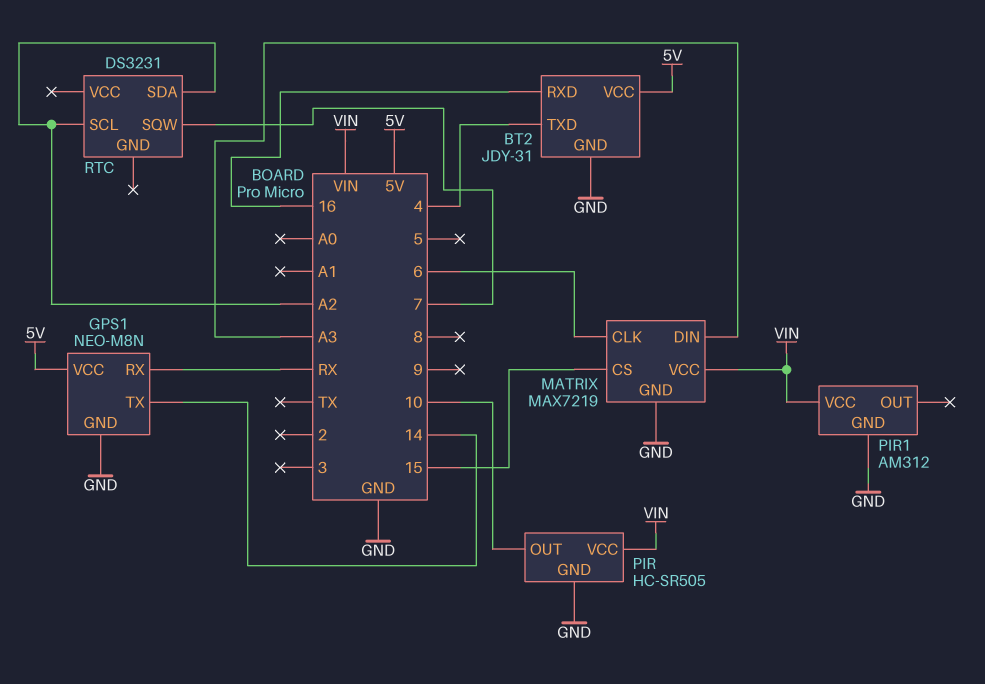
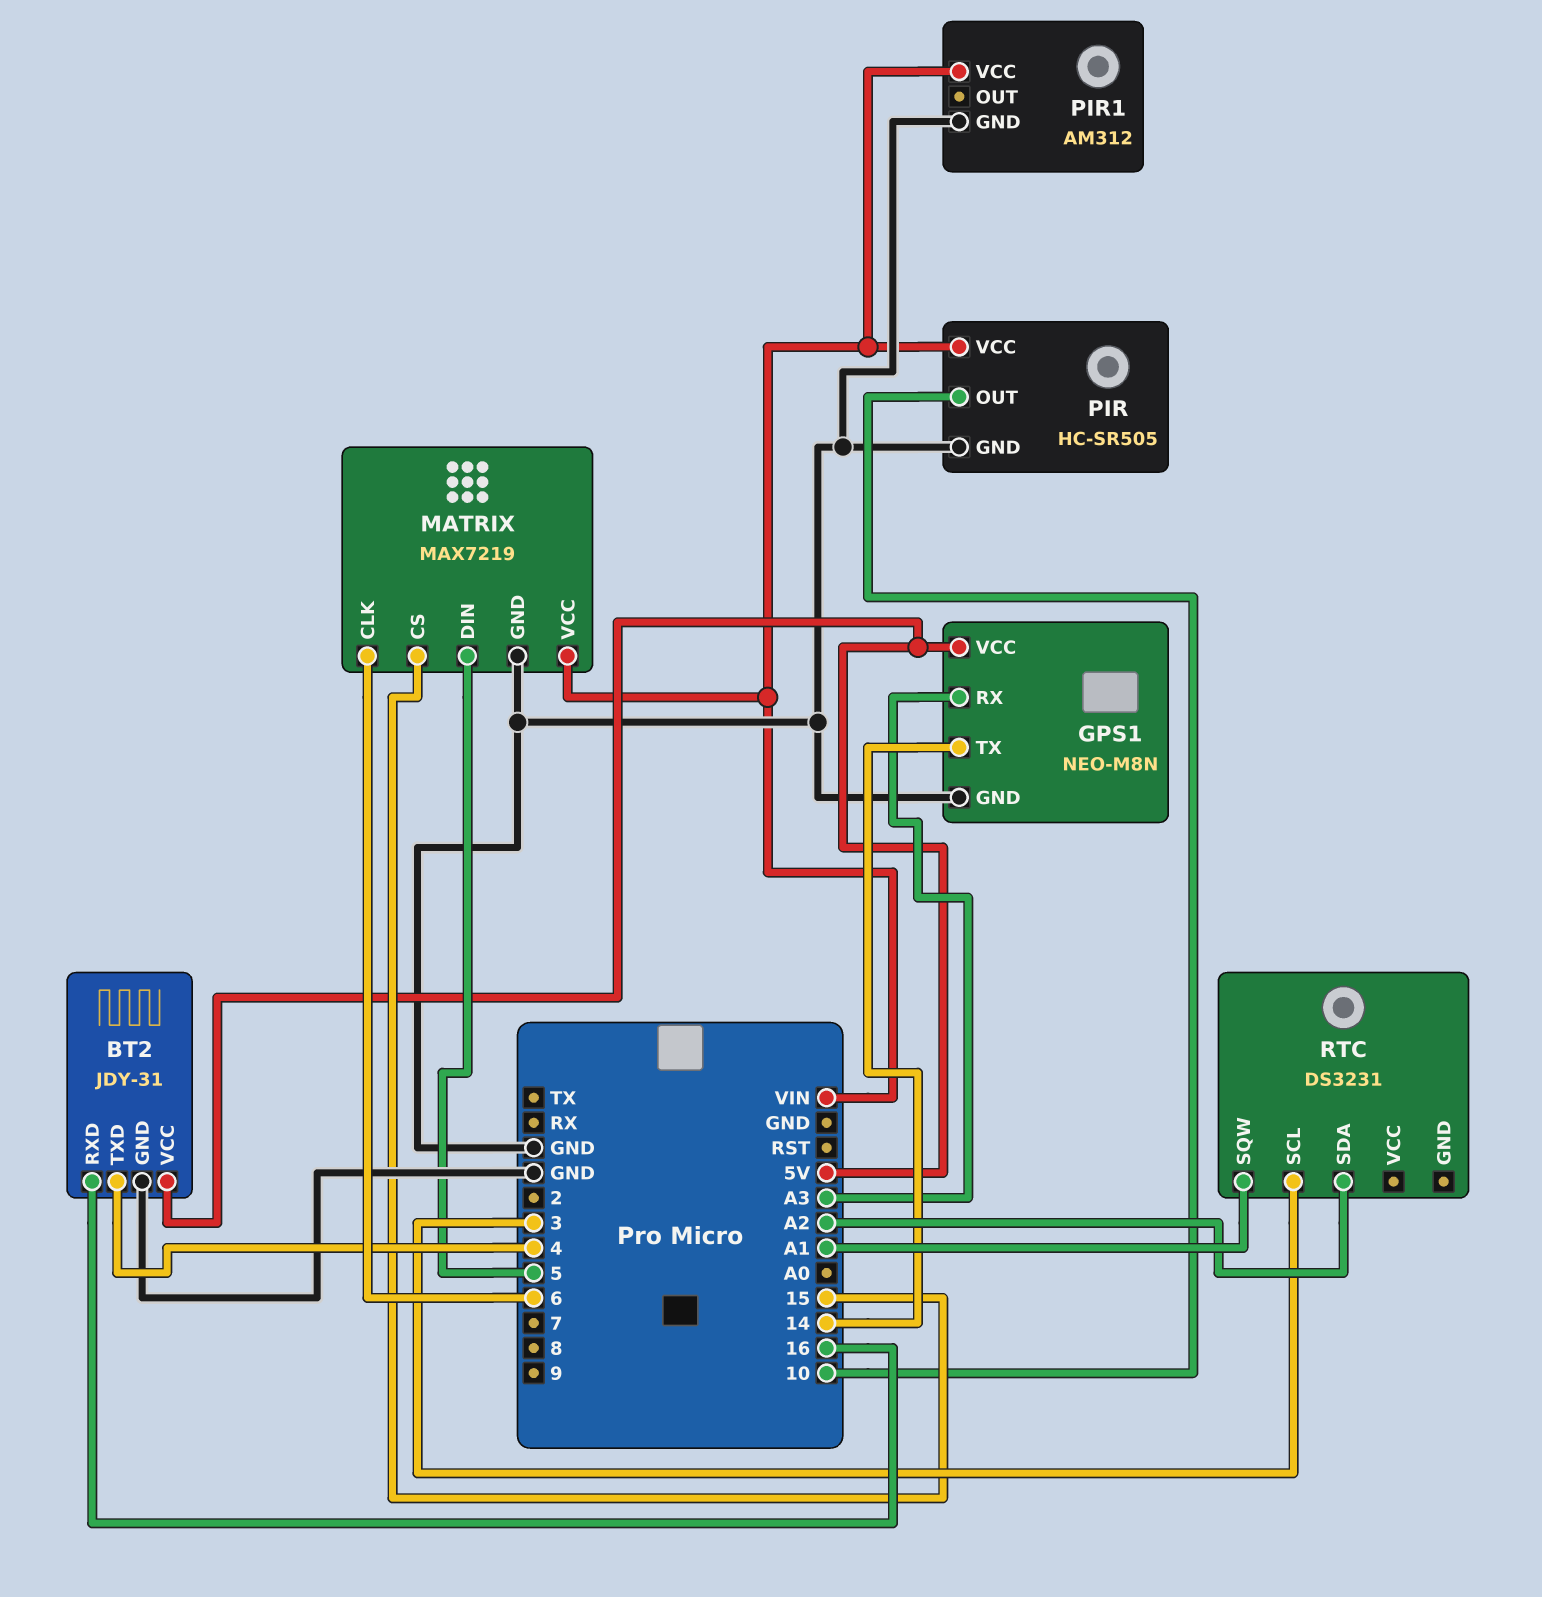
GPS1 pin RX: RX -> A3
MATRIX pin DIN: A3 -> 5
RTC pin SCL: A2 -> 3
RTC pin SQW: 7 -> A1

